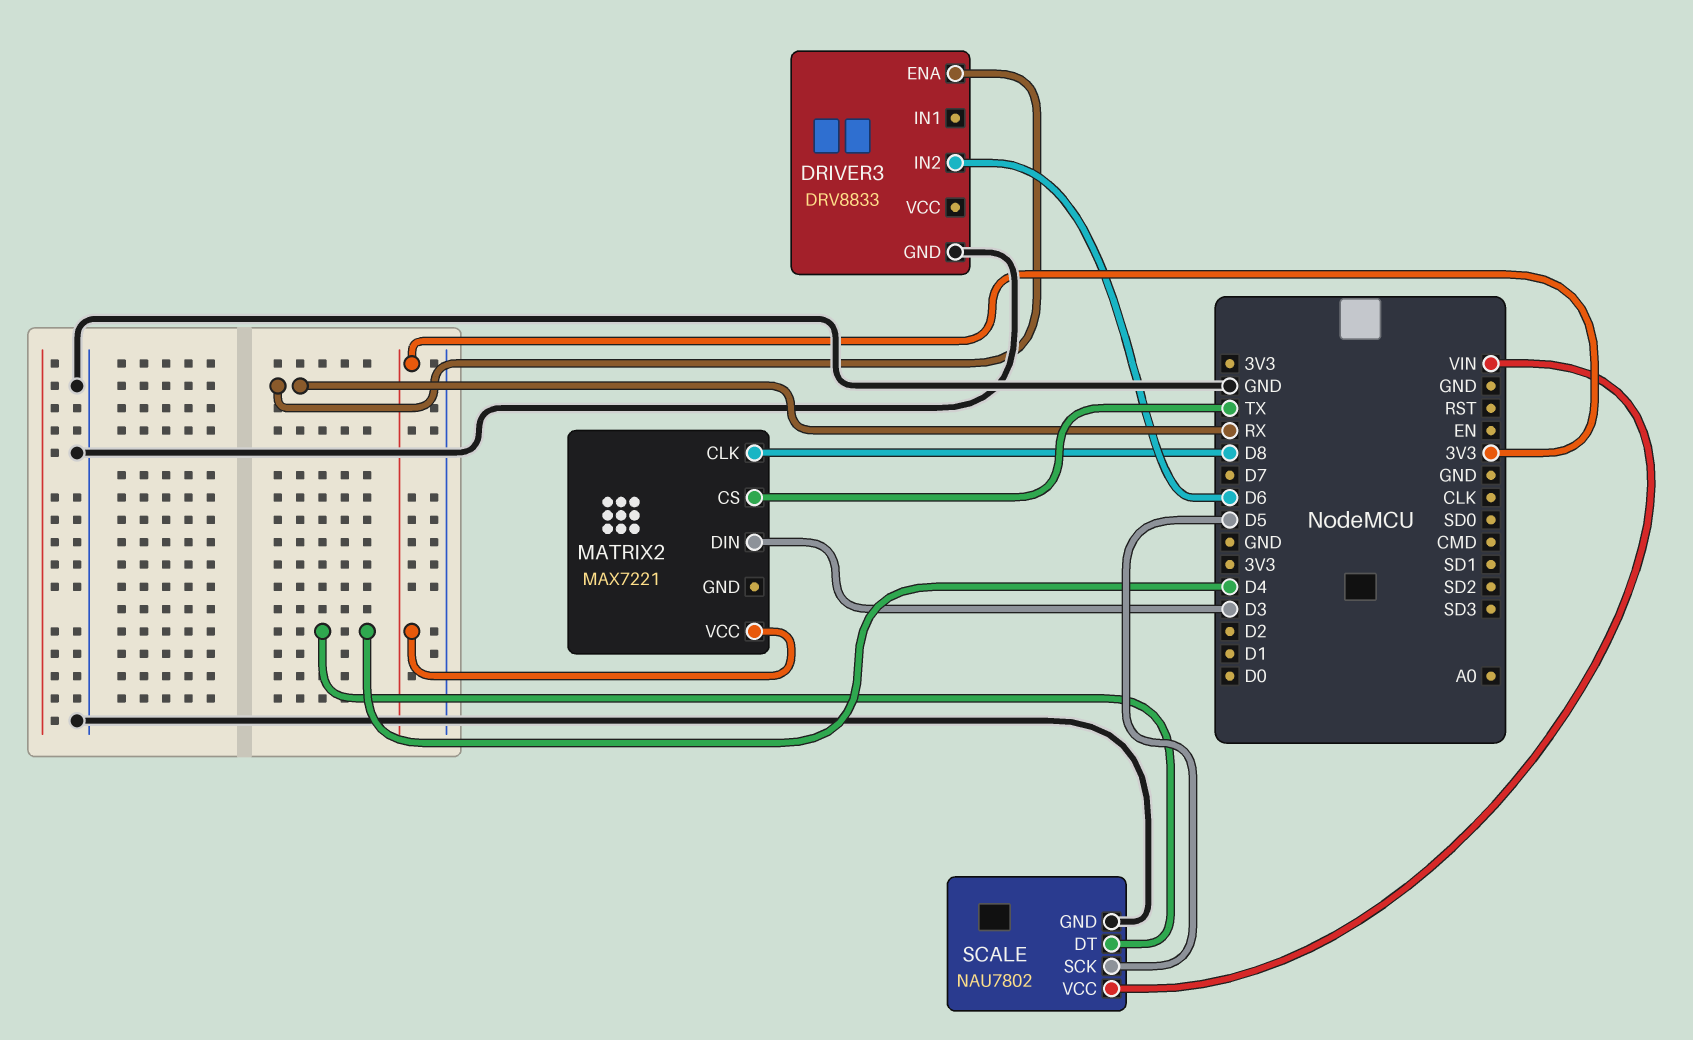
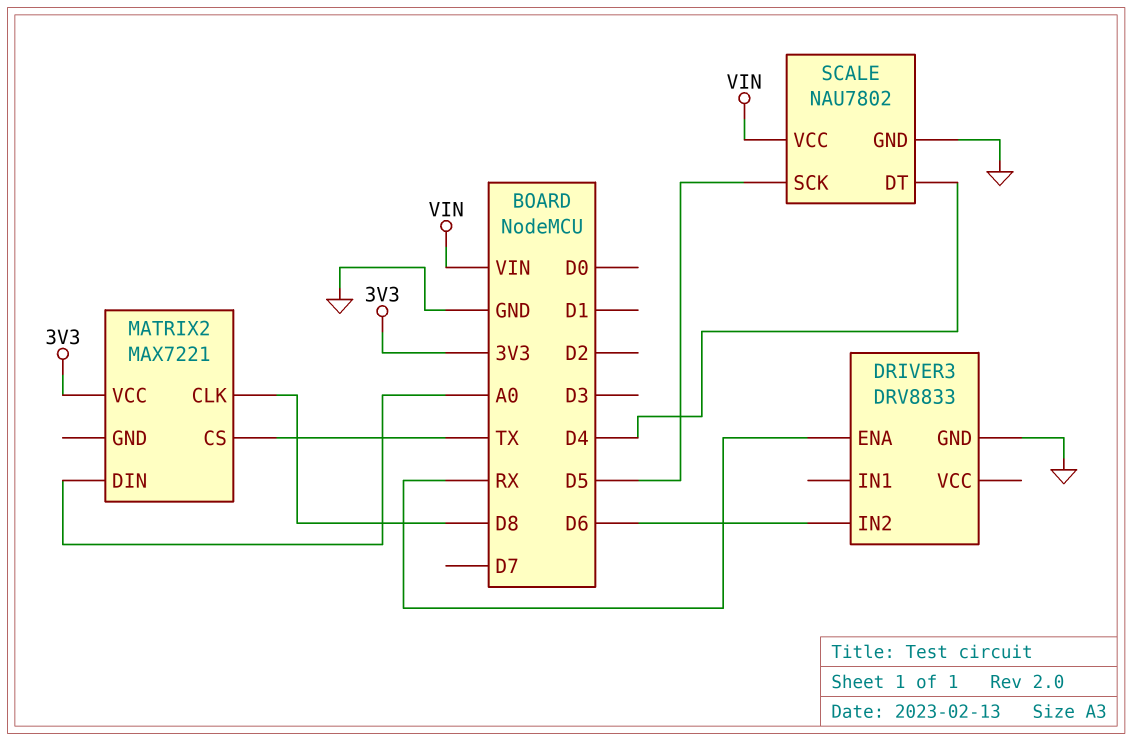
MATRIX2 pin DIN: D3 -> A0

